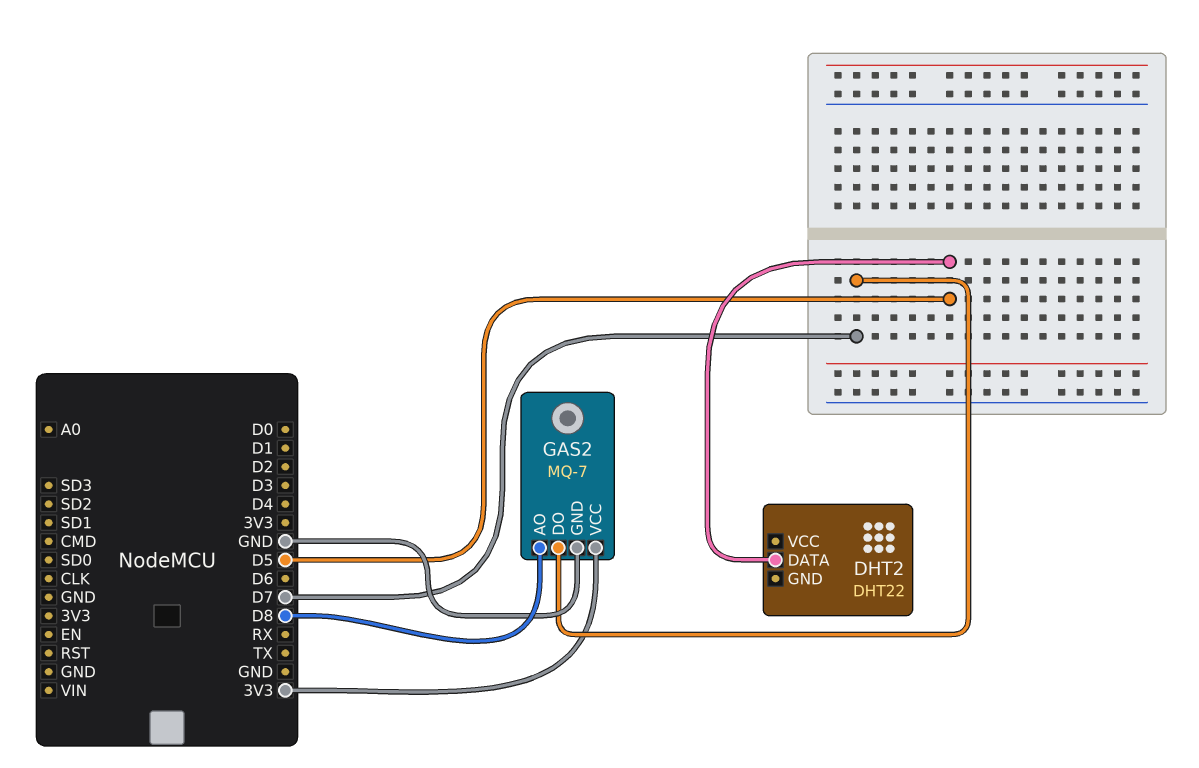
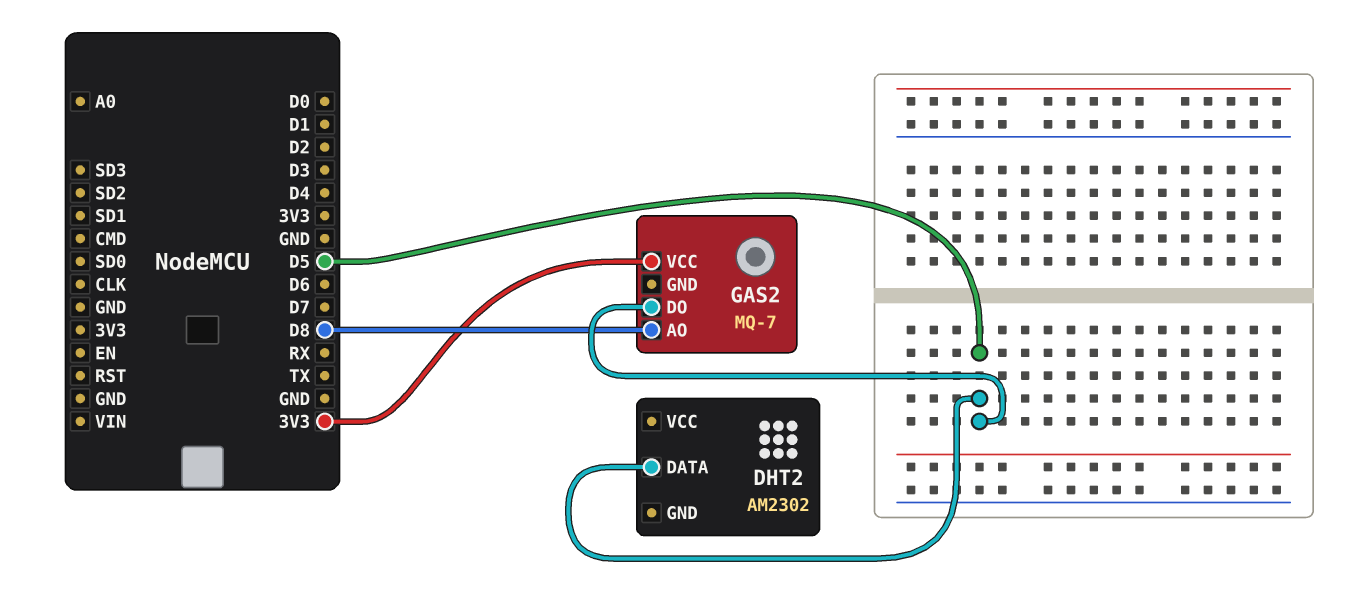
DHT2: DHT22 -> AM2302
GAS2 pin DO: D7 -> D5
GAS2 pin GND: GND -> none

